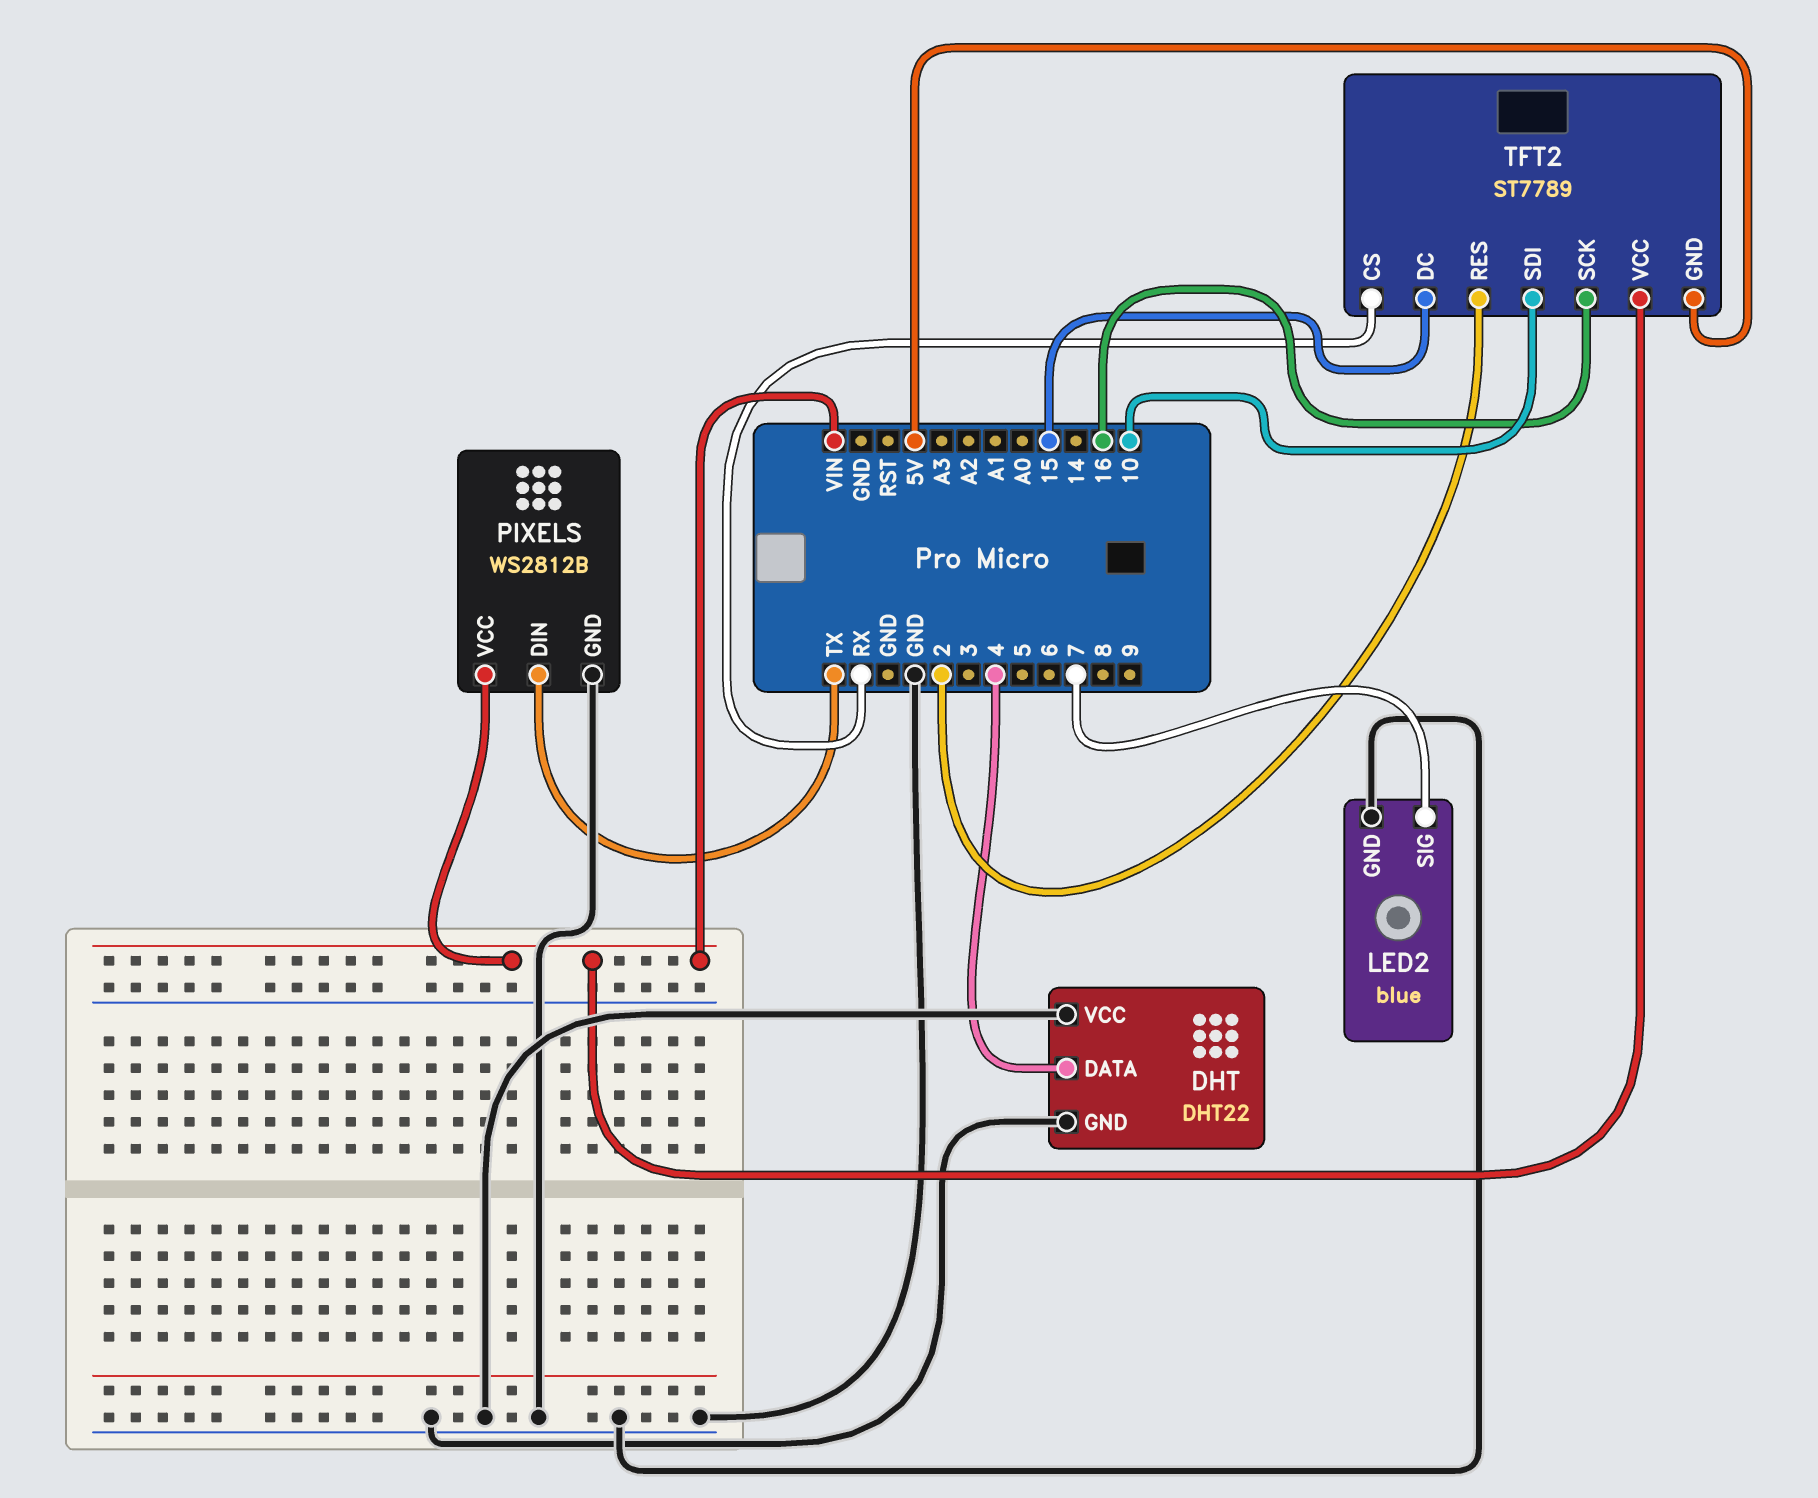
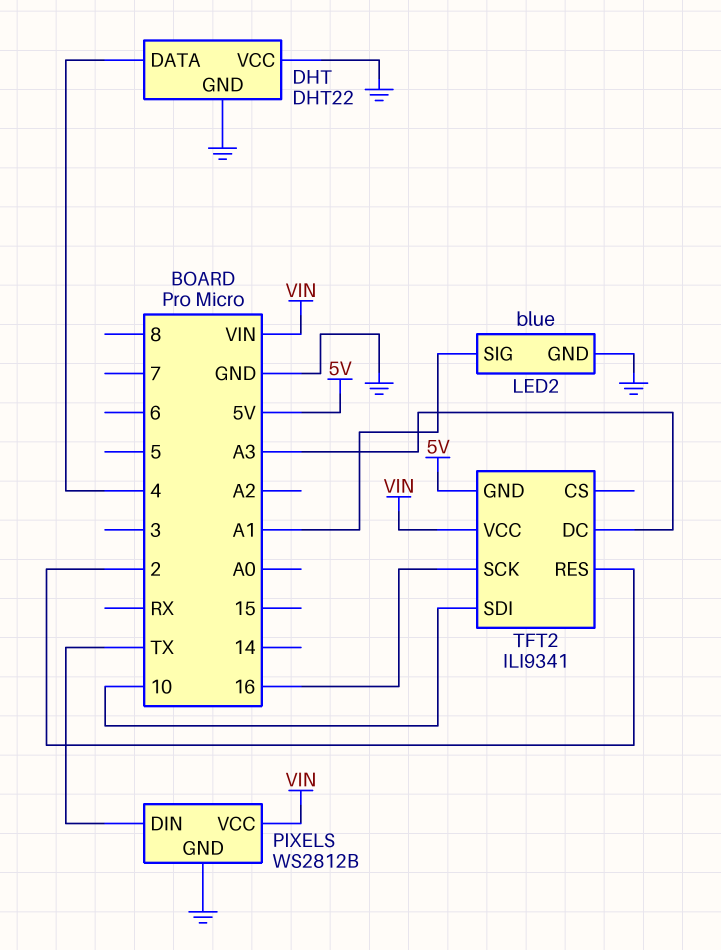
LED2 pin SIG: 7 -> A1
TFT2: ST7789 -> ILI9341
TFT2 pin CS: RX -> none
TFT2 pin DC: 15 -> A3

